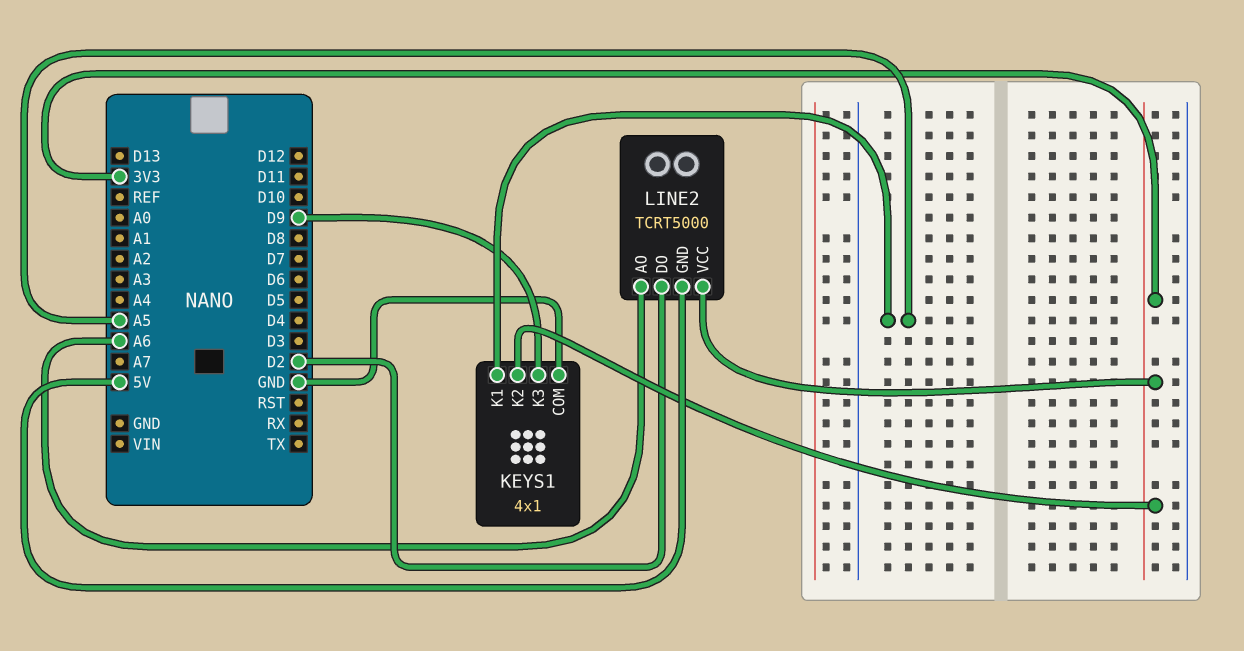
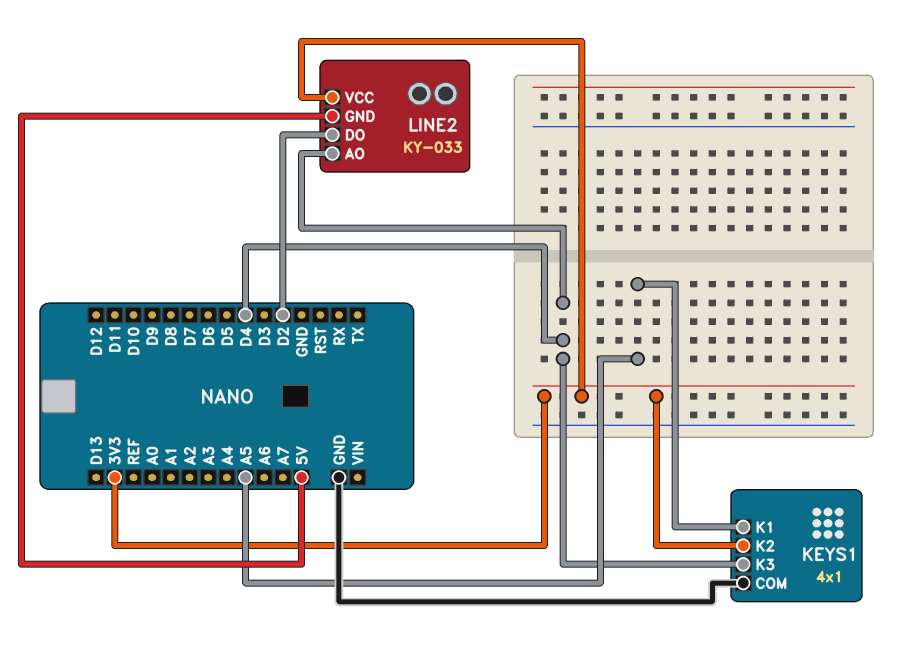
KEYS1 pin K3: D9 -> D4
LINE2: TCRT5000 -> KY-033
LINE2 pin AO: A6 -> D4

